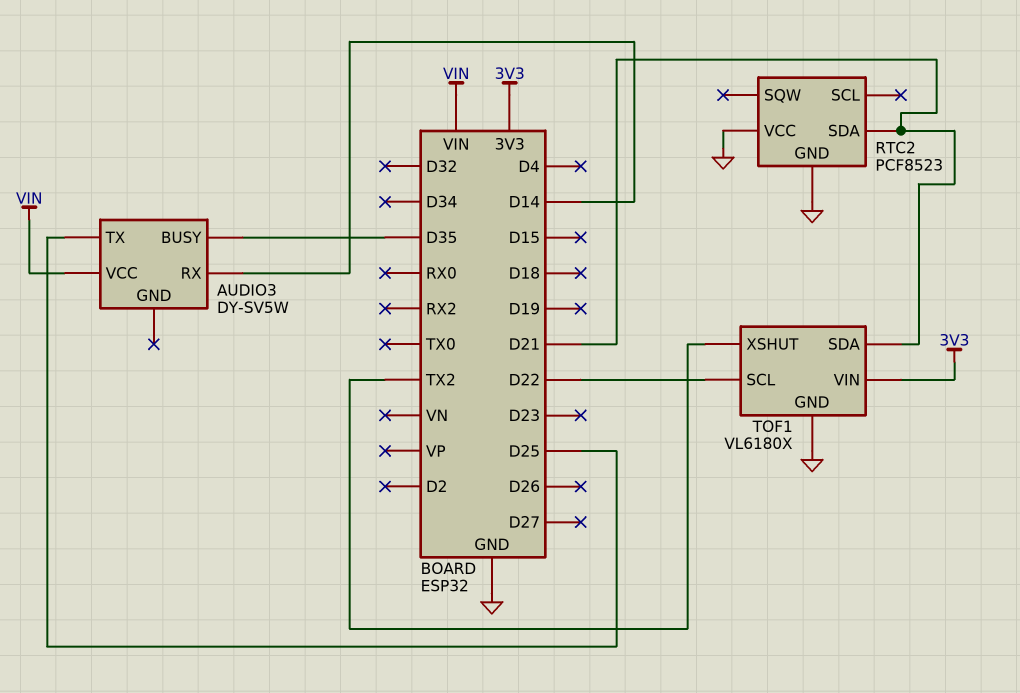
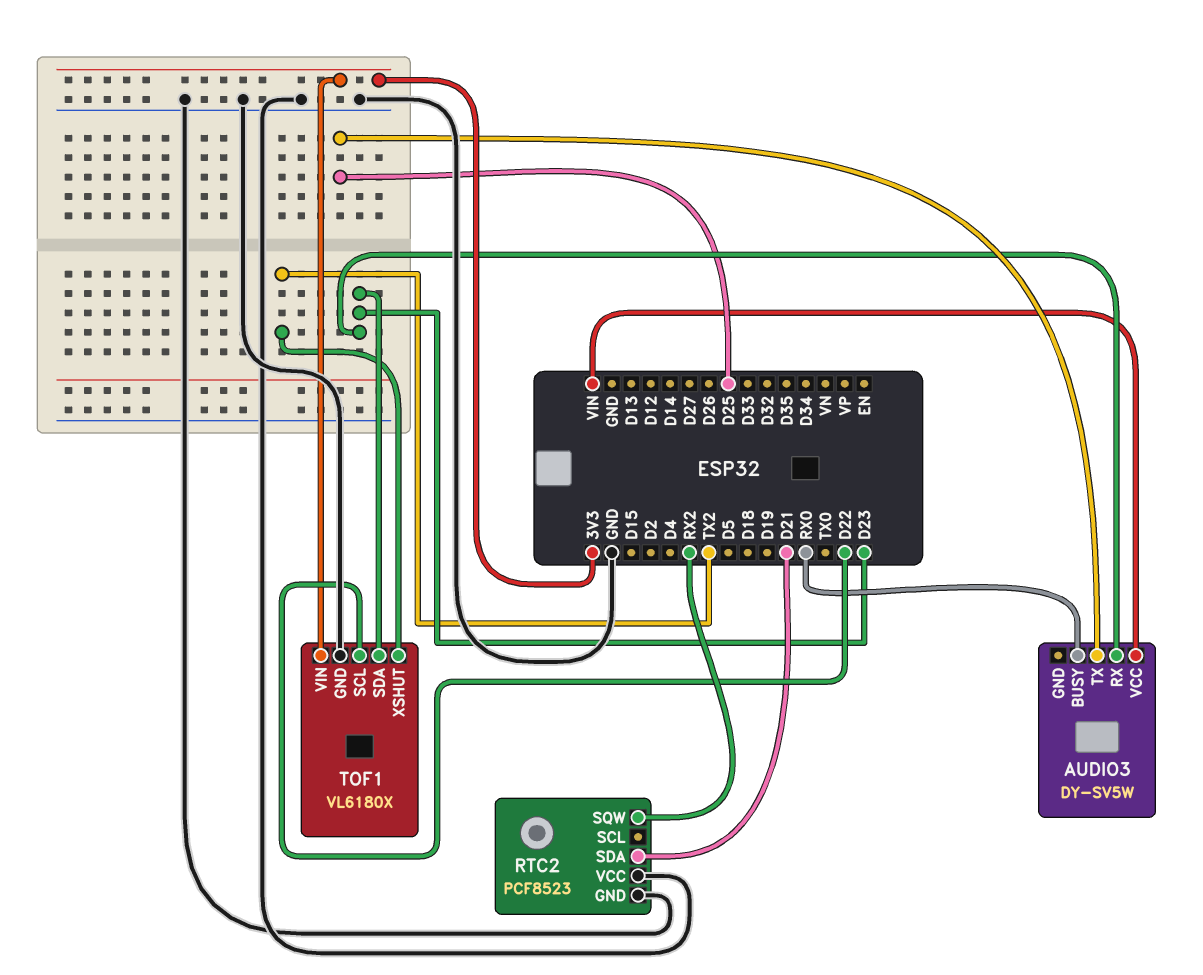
AUDIO3 pin BUSY: D35 -> RX0
AUDIO3 pin RX: D14 -> D23
RTC2 pin SQW: none -> RX2
TOF1 pin SDA: D21 -> D23

